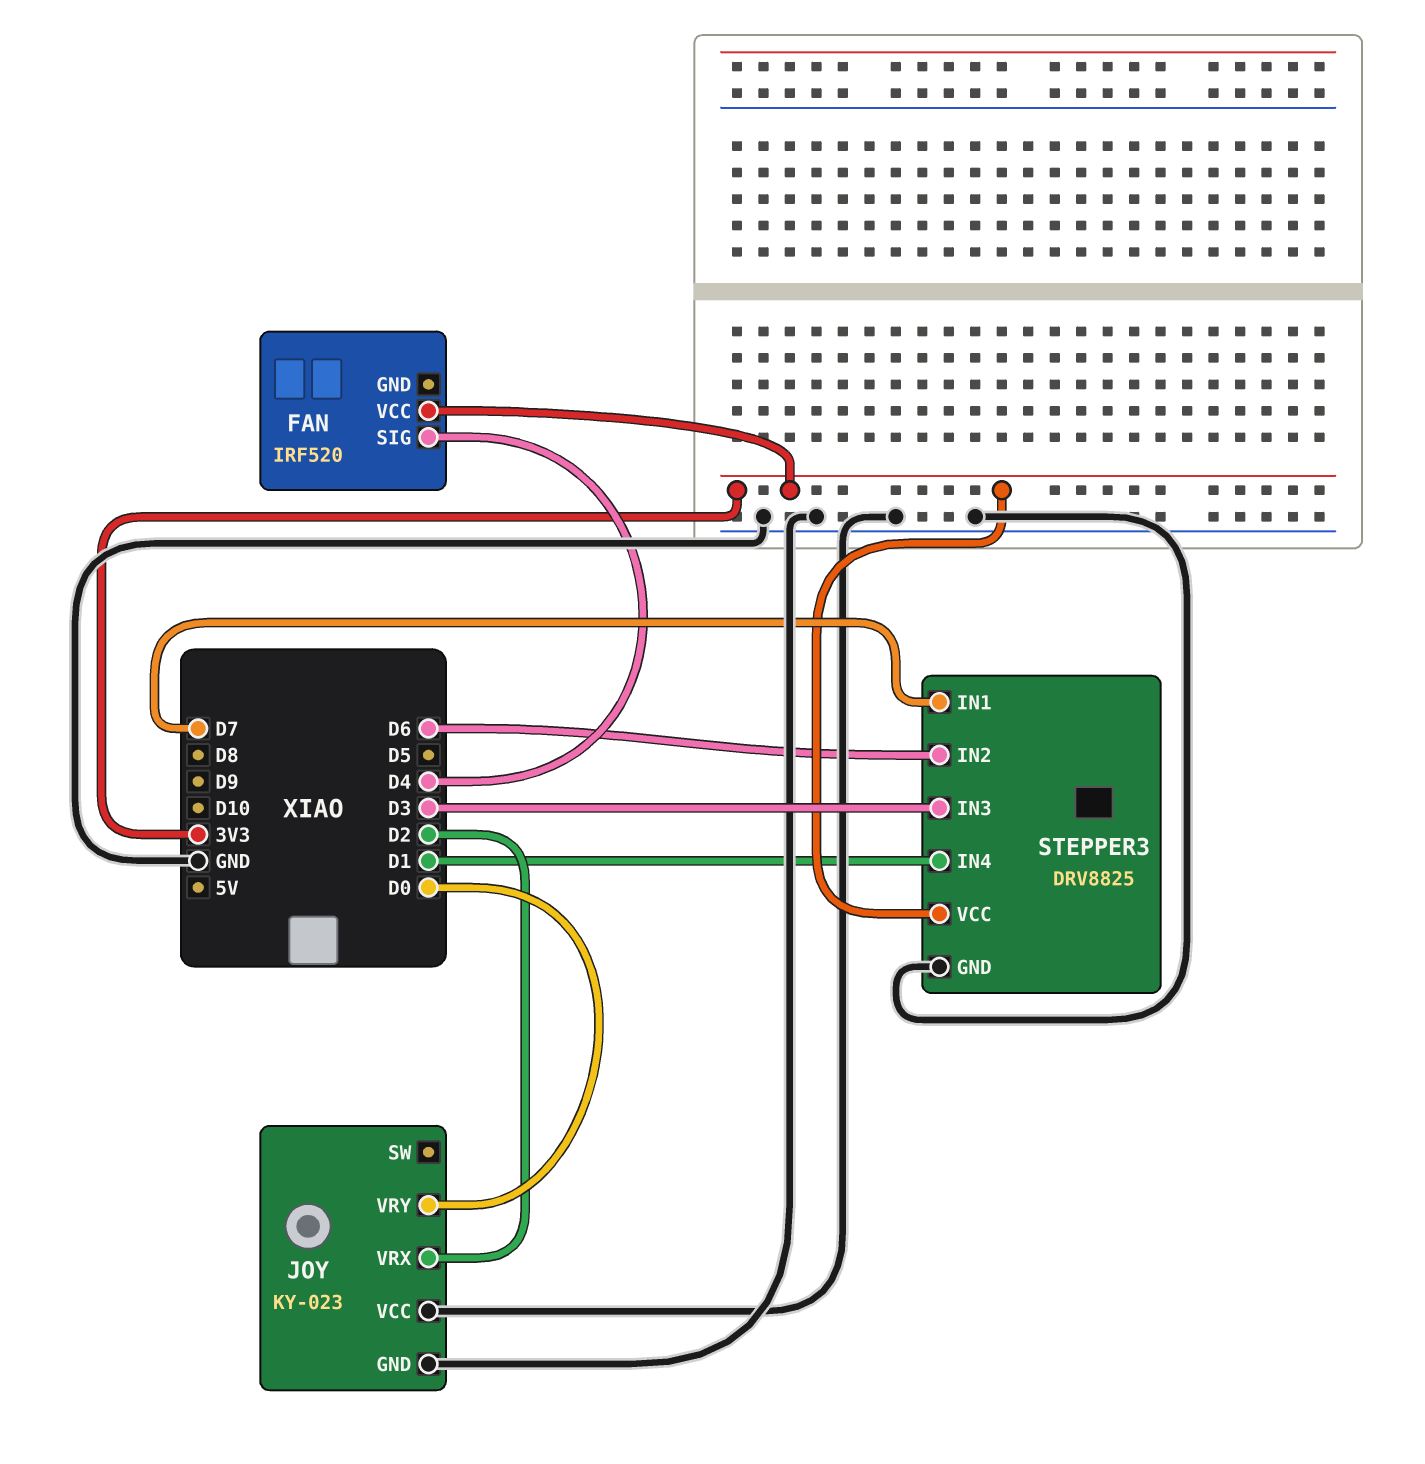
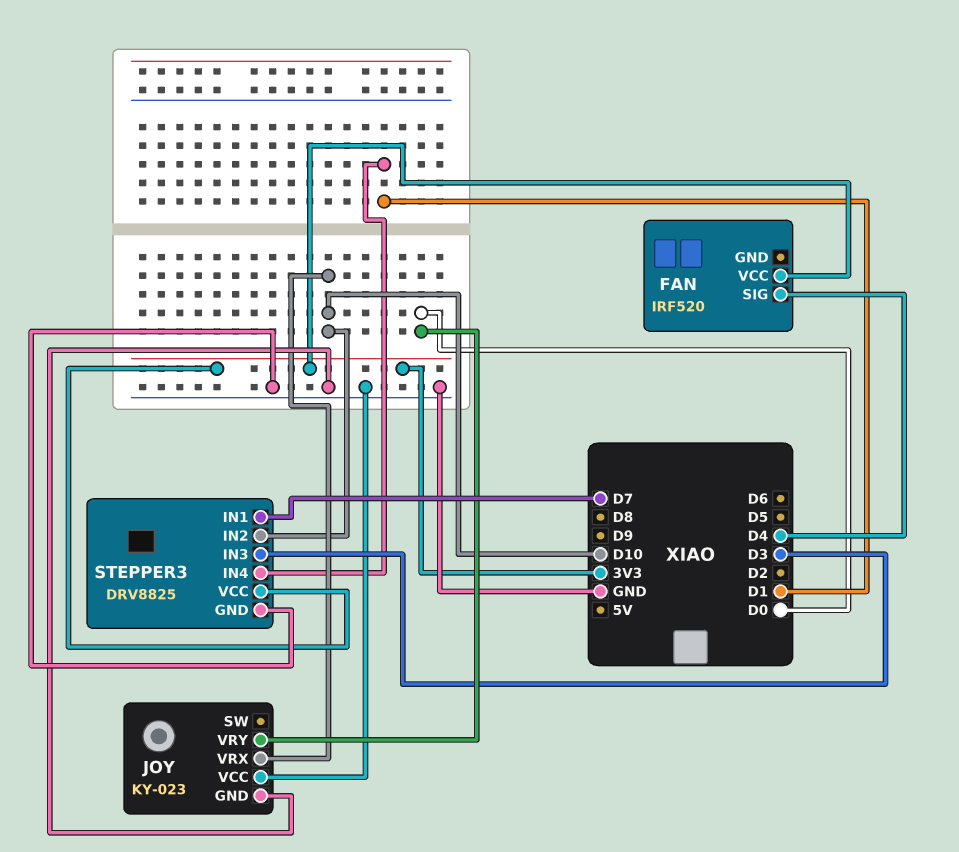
JOY pin VRX: D2 -> D10
STEPPER3 pin IN2: D6 -> D10

